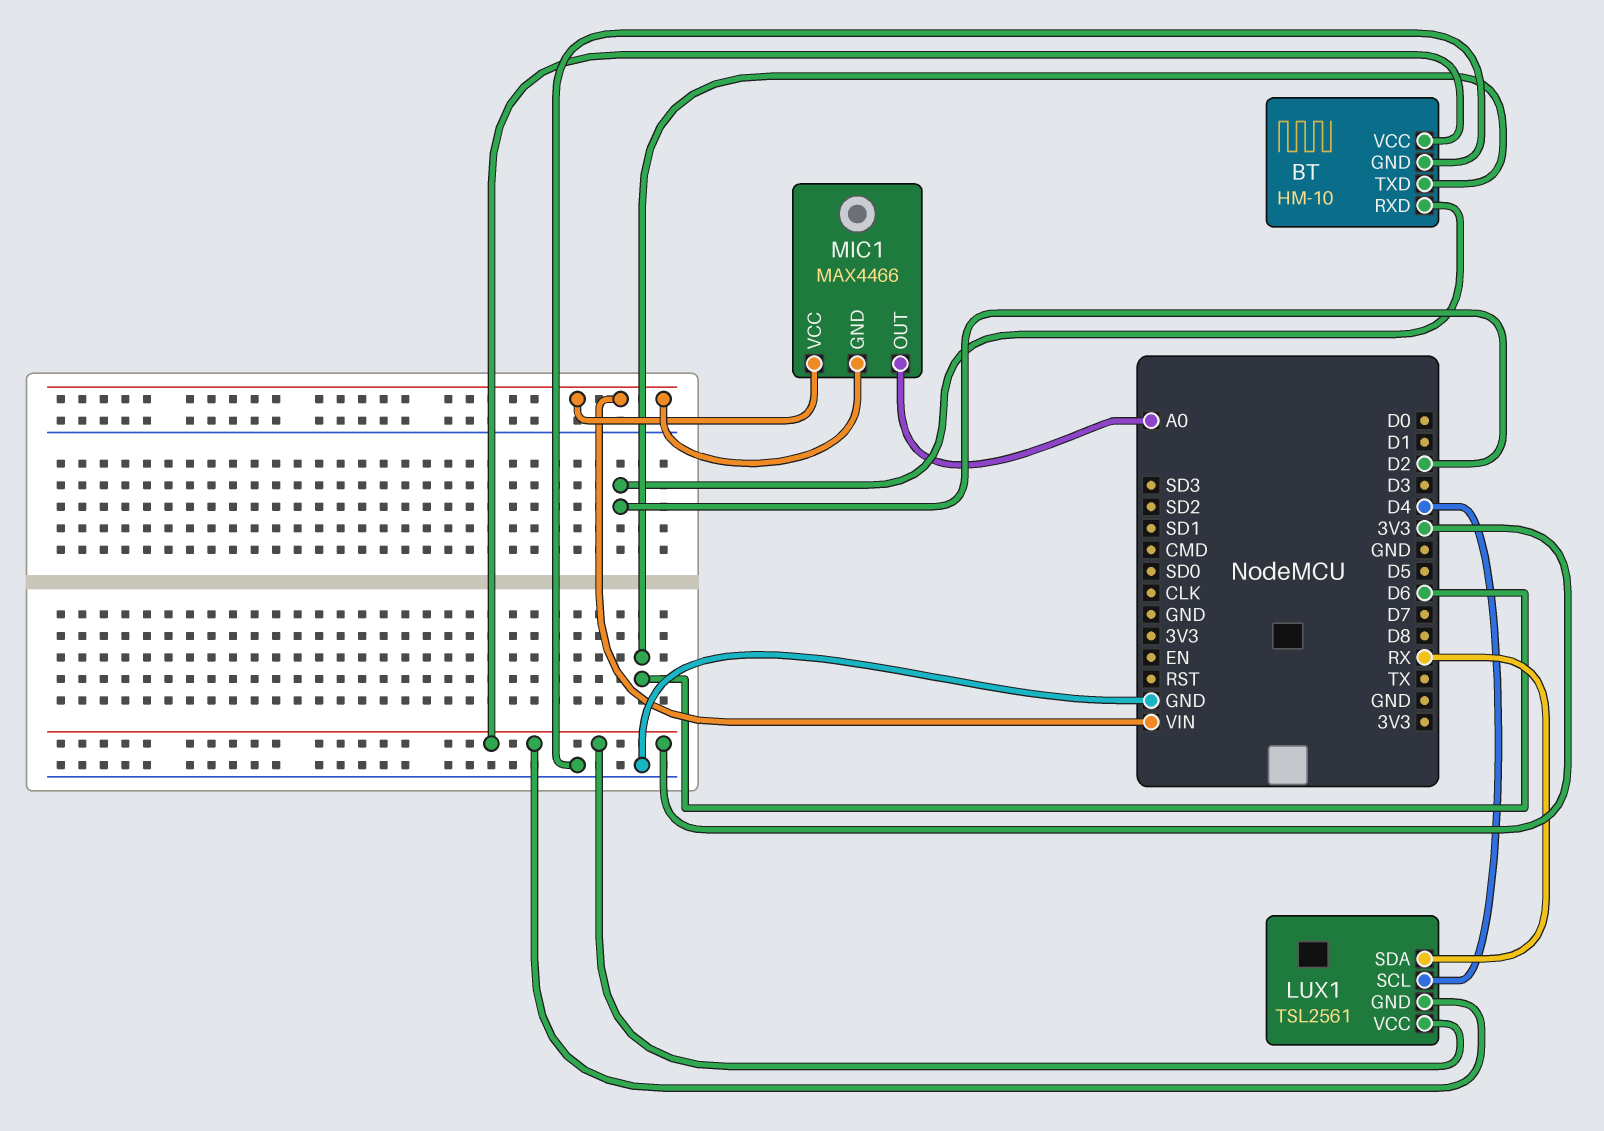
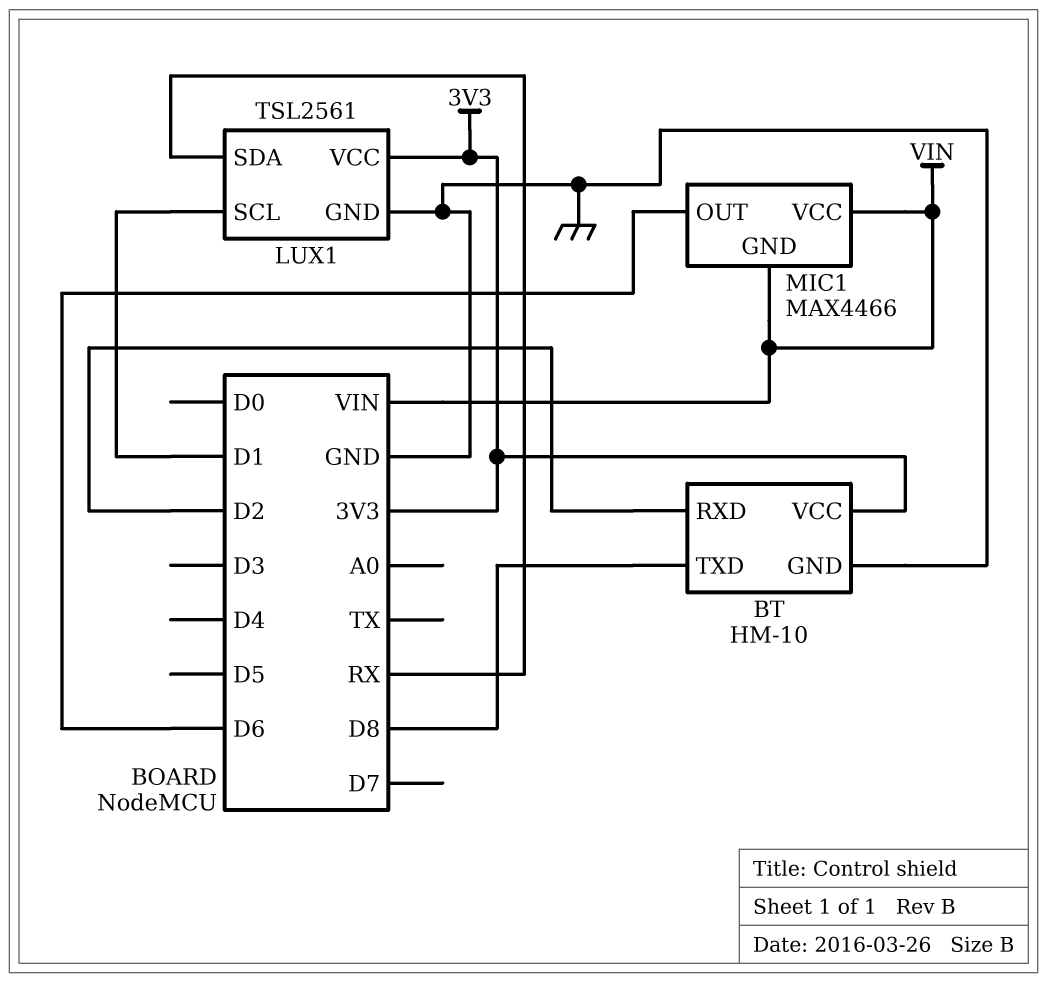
BT pin TXD: D6 -> D8
LUX1 pin GND: 3V3 -> GND
LUX1 pin SCL: D4 -> D1
MIC1 pin OUT: A0 -> D6

